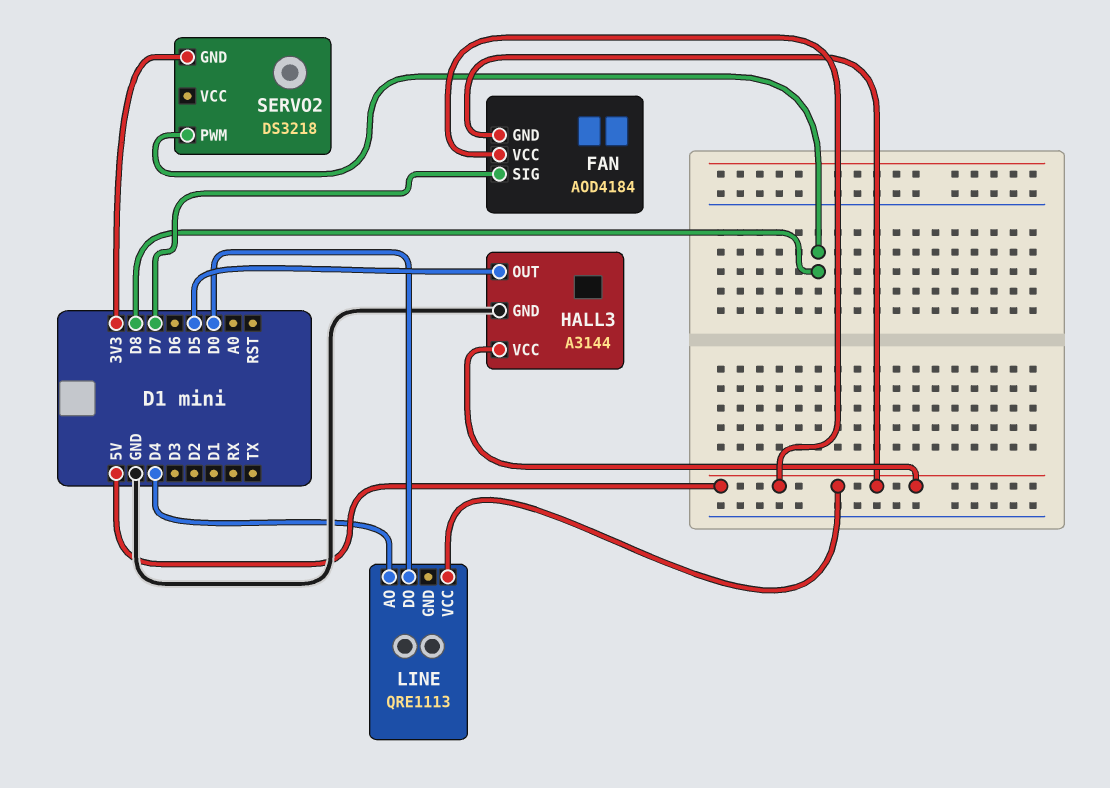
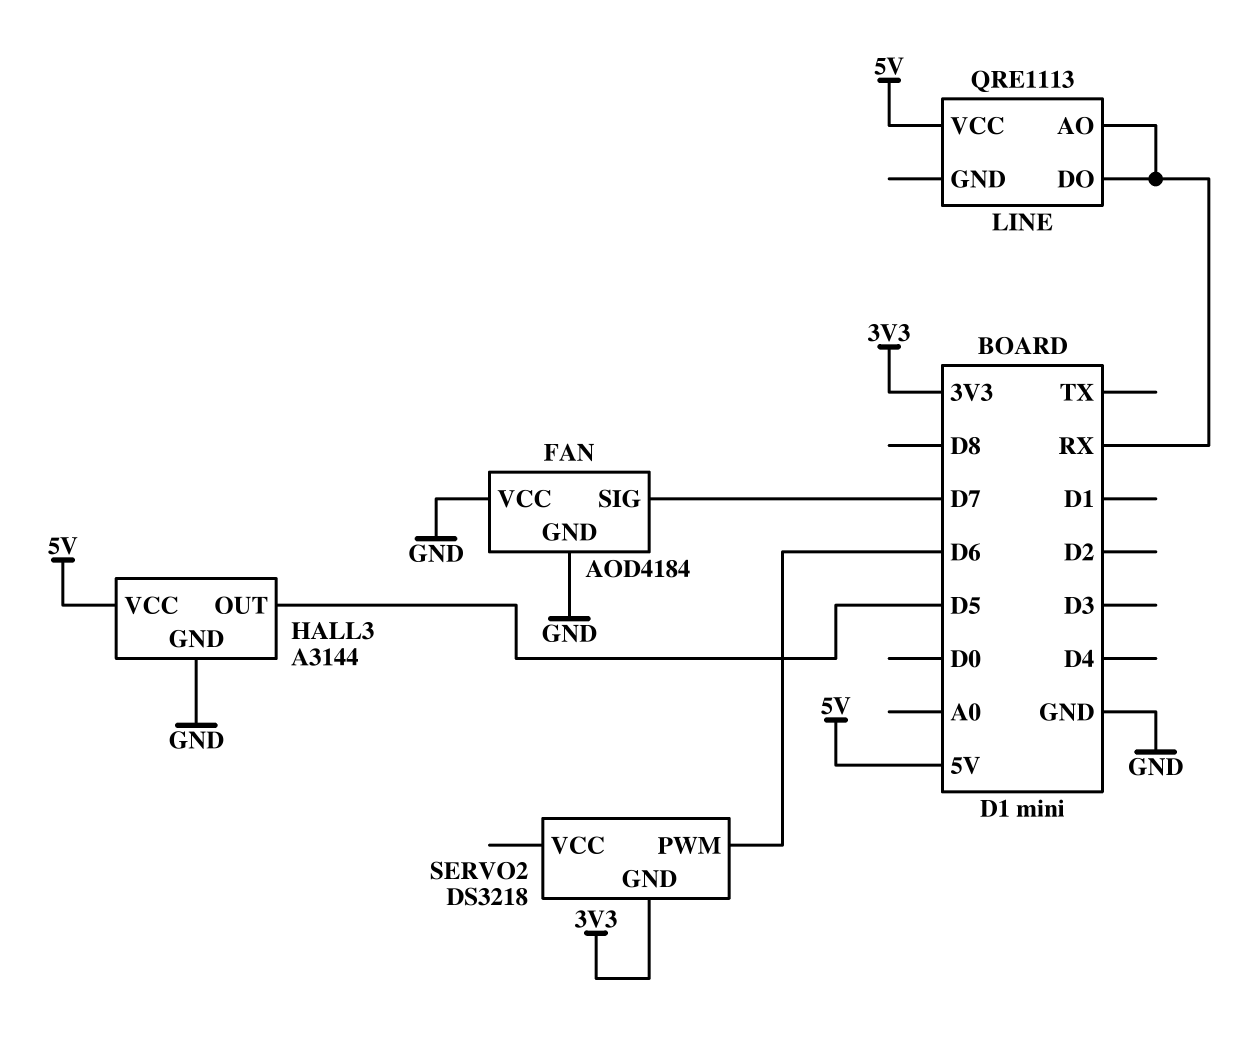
FAN pin GND: 5V -> GND
FAN pin VCC: 5V -> GND
LINE pin AO: D4 -> RX
LINE pin DO: D0 -> RX
SERVO2 pin PWM: D8 -> D6

